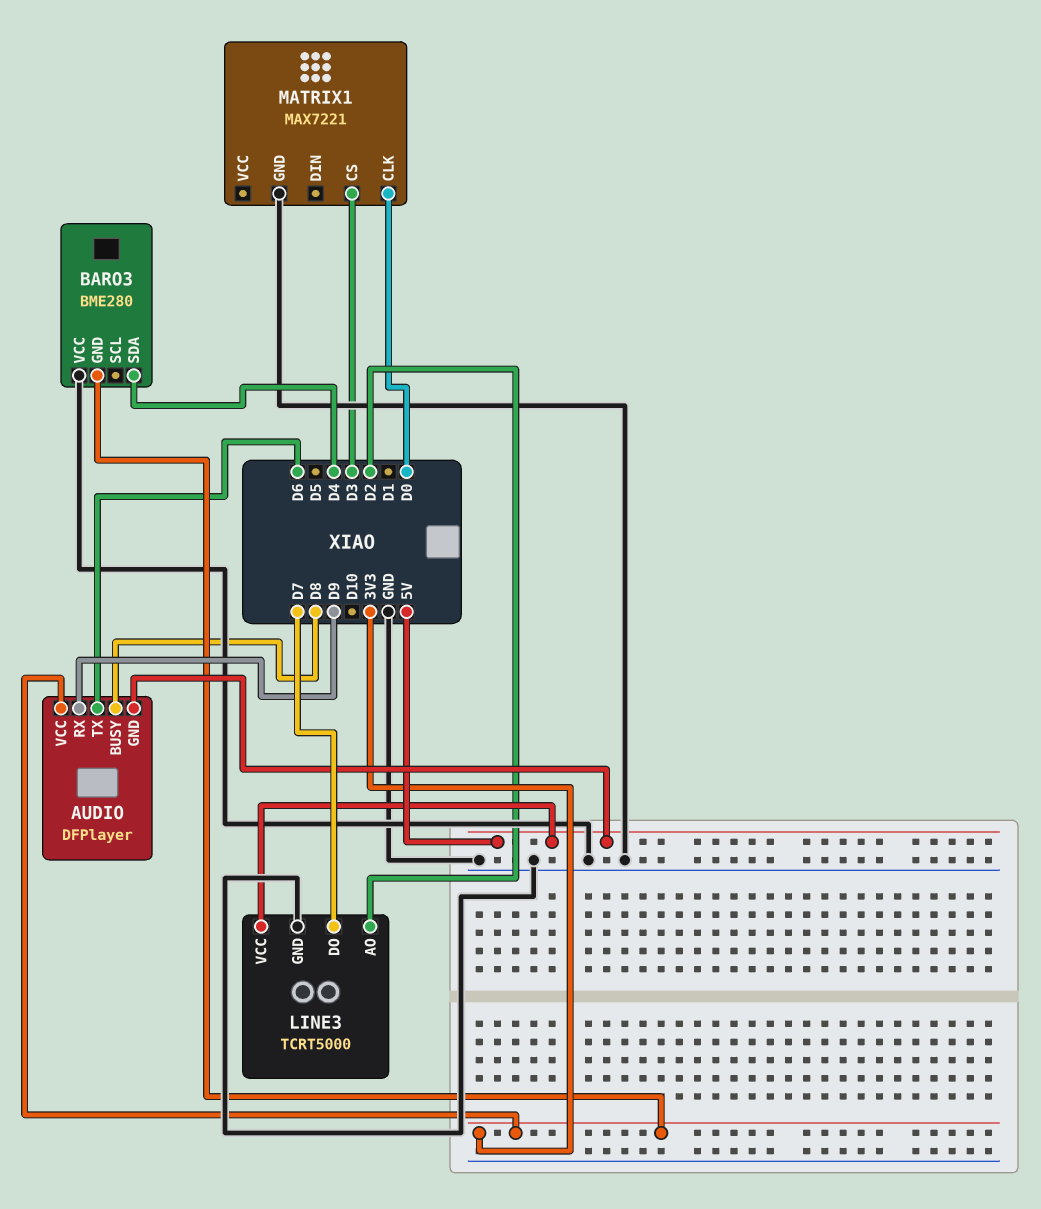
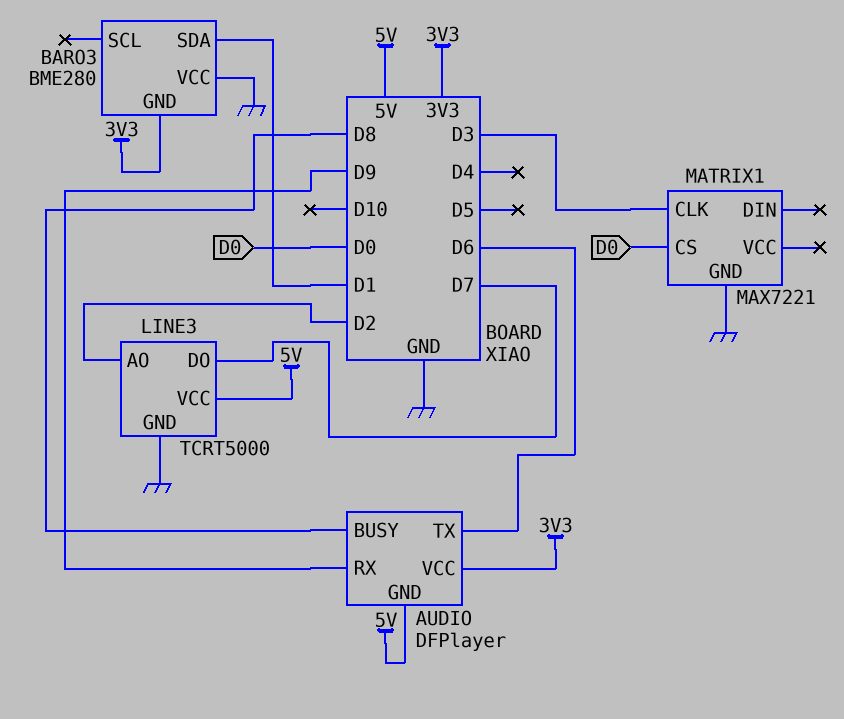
BARO3 pin SDA: D4 -> D1
MATRIX1 pin CLK: D0 -> D3
MATRIX1 pin CS: D3 -> D0

